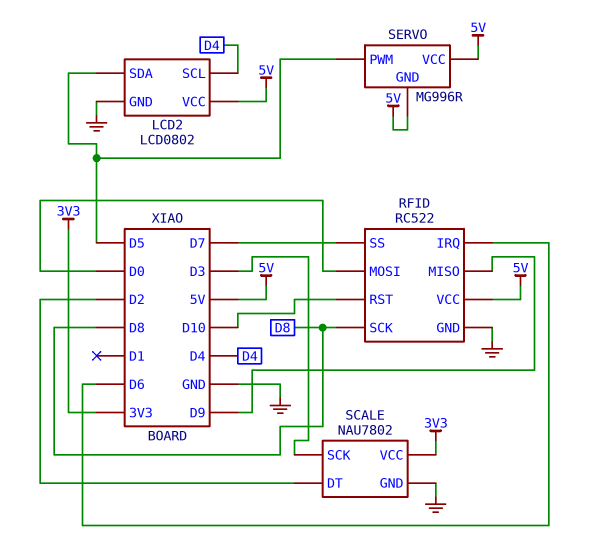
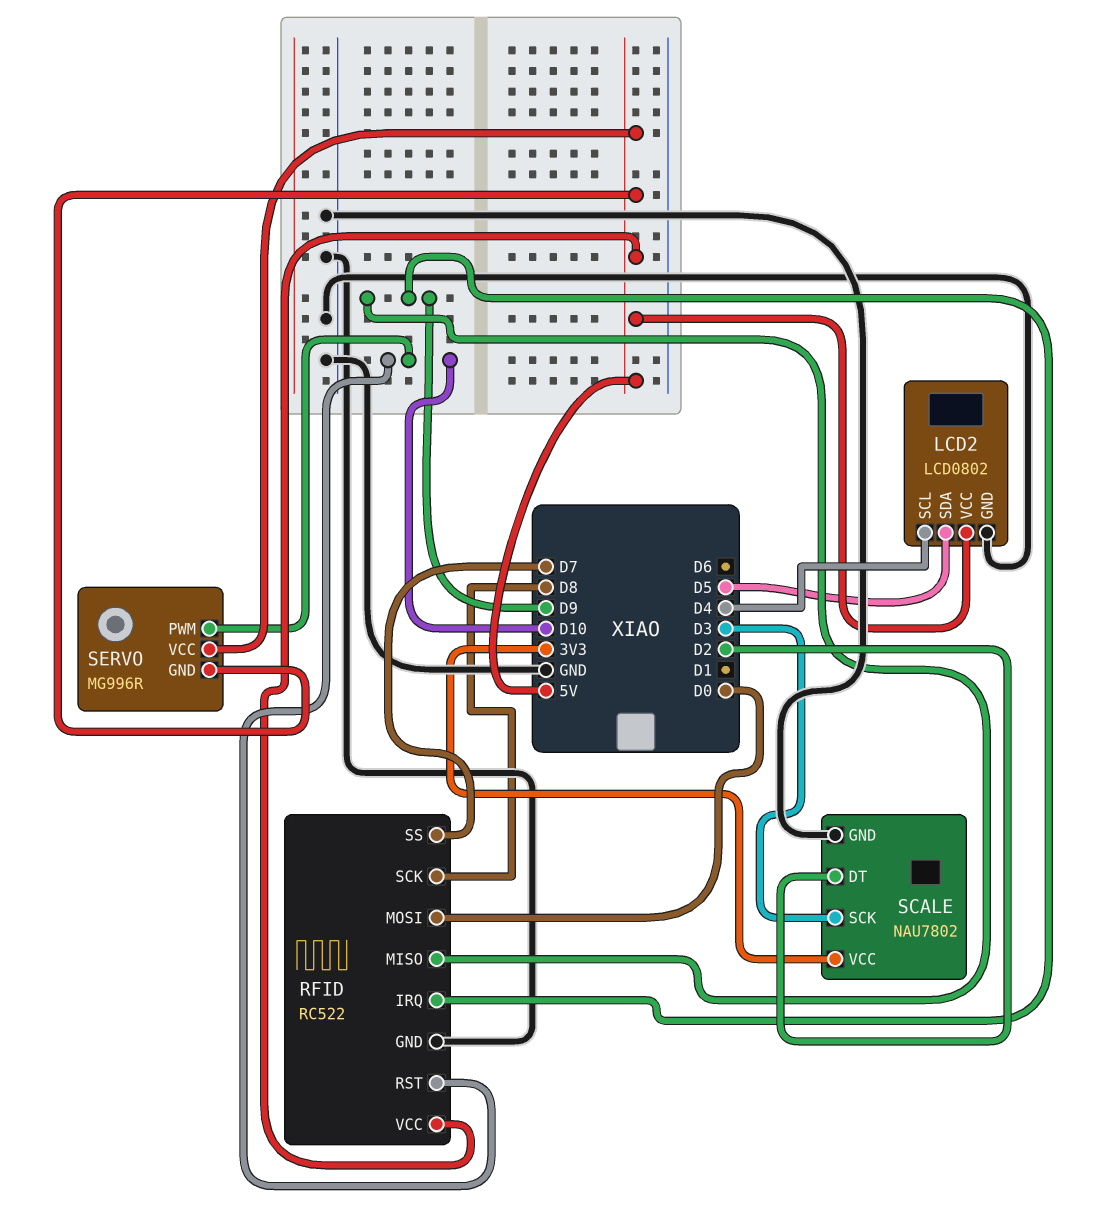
RFID pin IRQ: D6 -> D9
SERVO pin PWM: D5 -> D10

